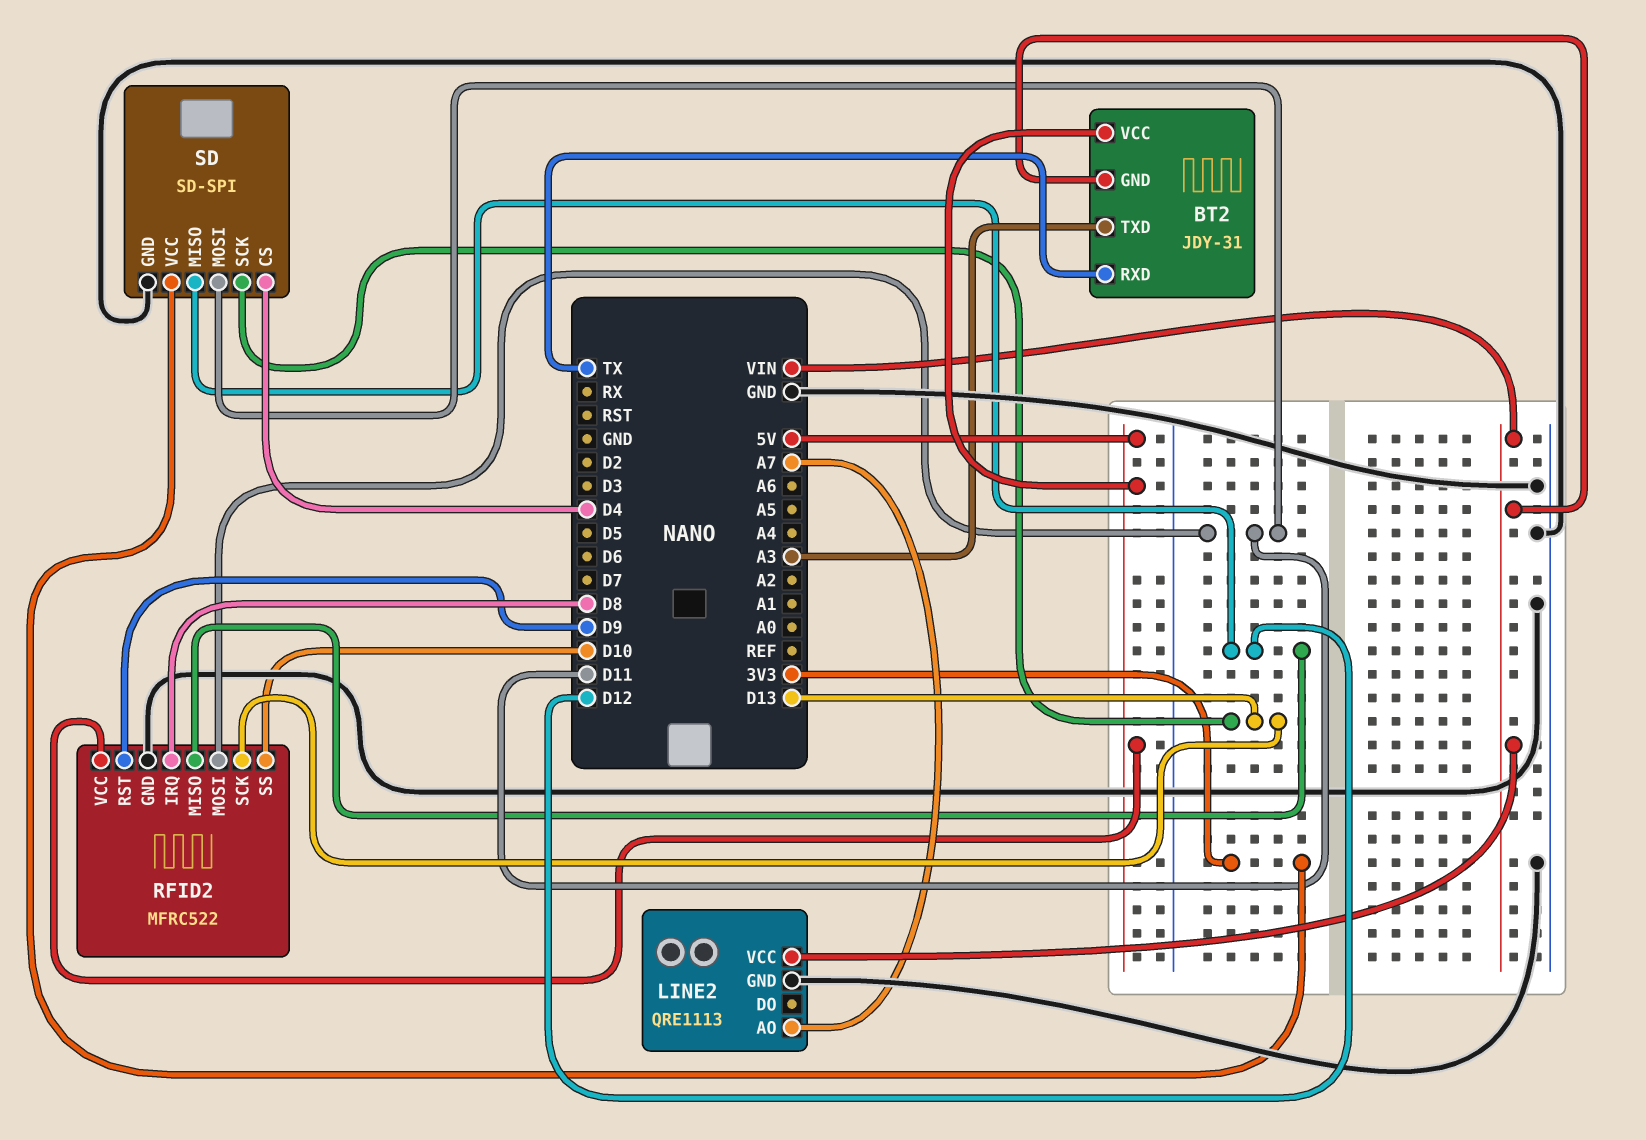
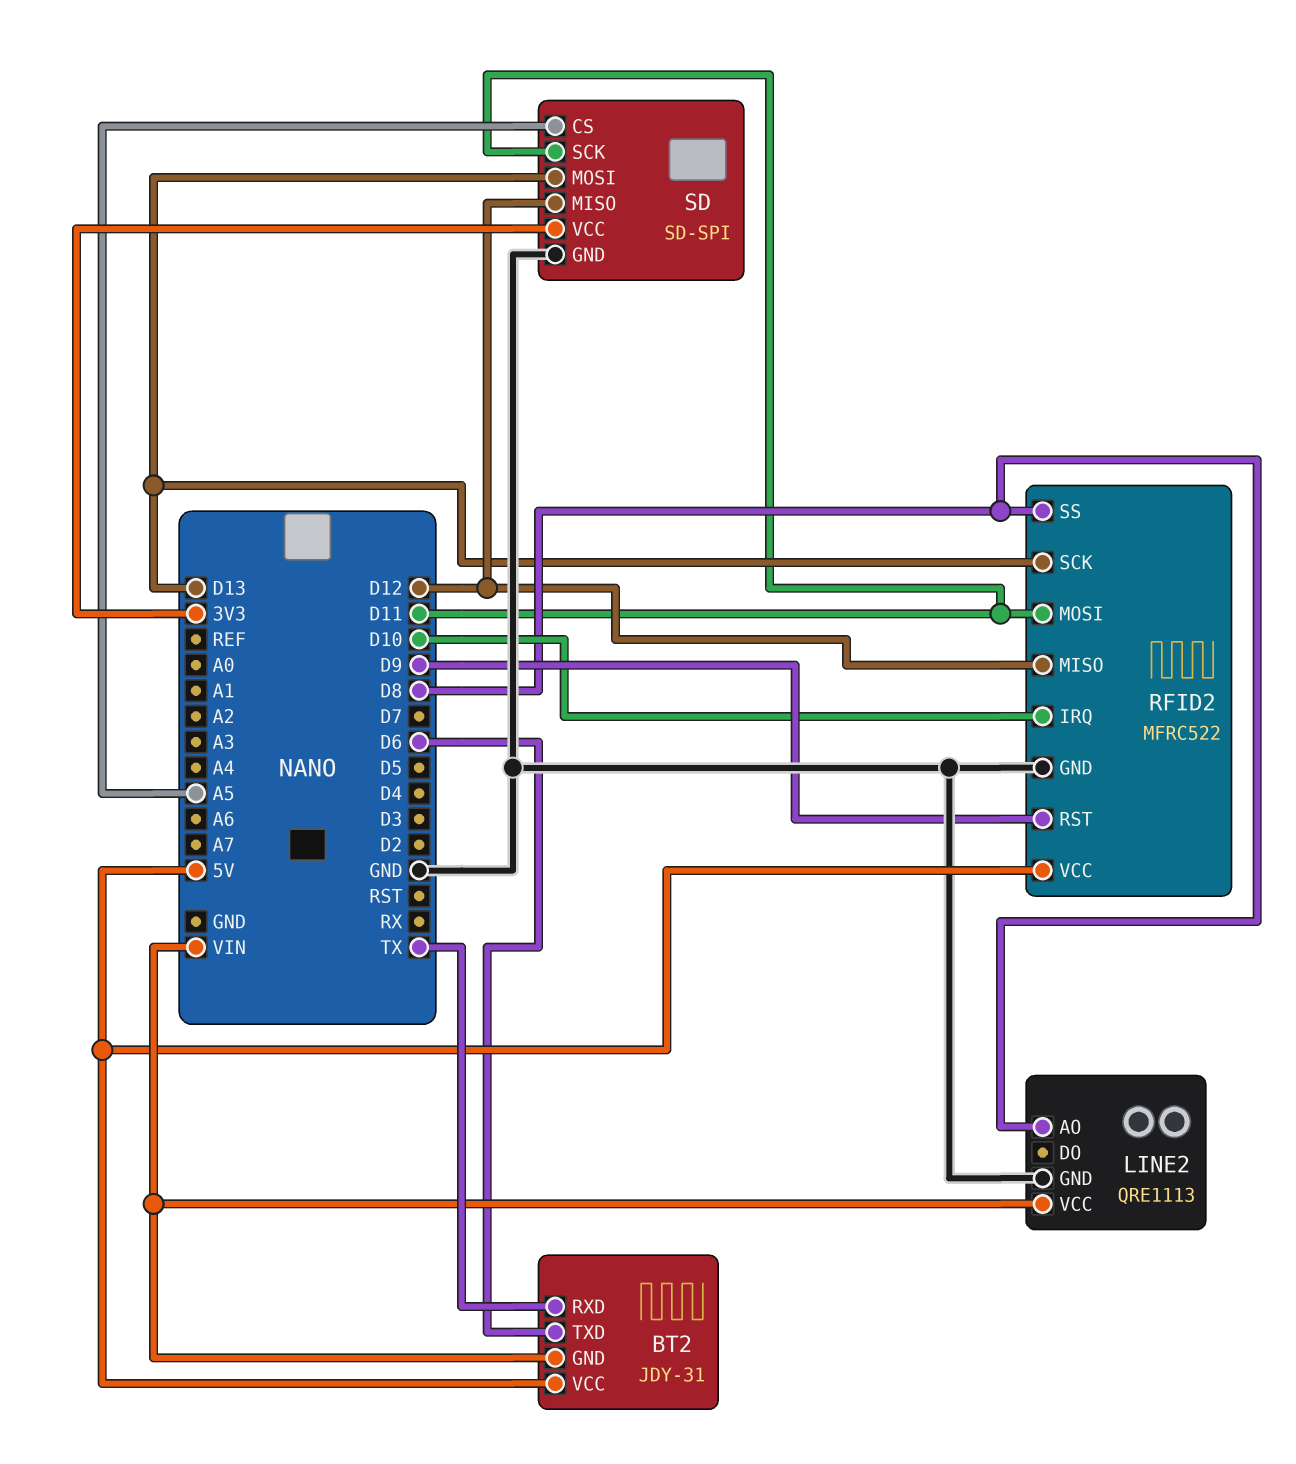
BT2 pin TXD: A3 -> D6
LINE2 pin AO: A7 -> D8
RFID2 pin IRQ: D8 -> D10
RFID2 pin SS: D10 -> D8
SD pin CS: D4 -> A5
SD pin MOSI: D11 -> D13
SD pin SCK: D13 -> D11

